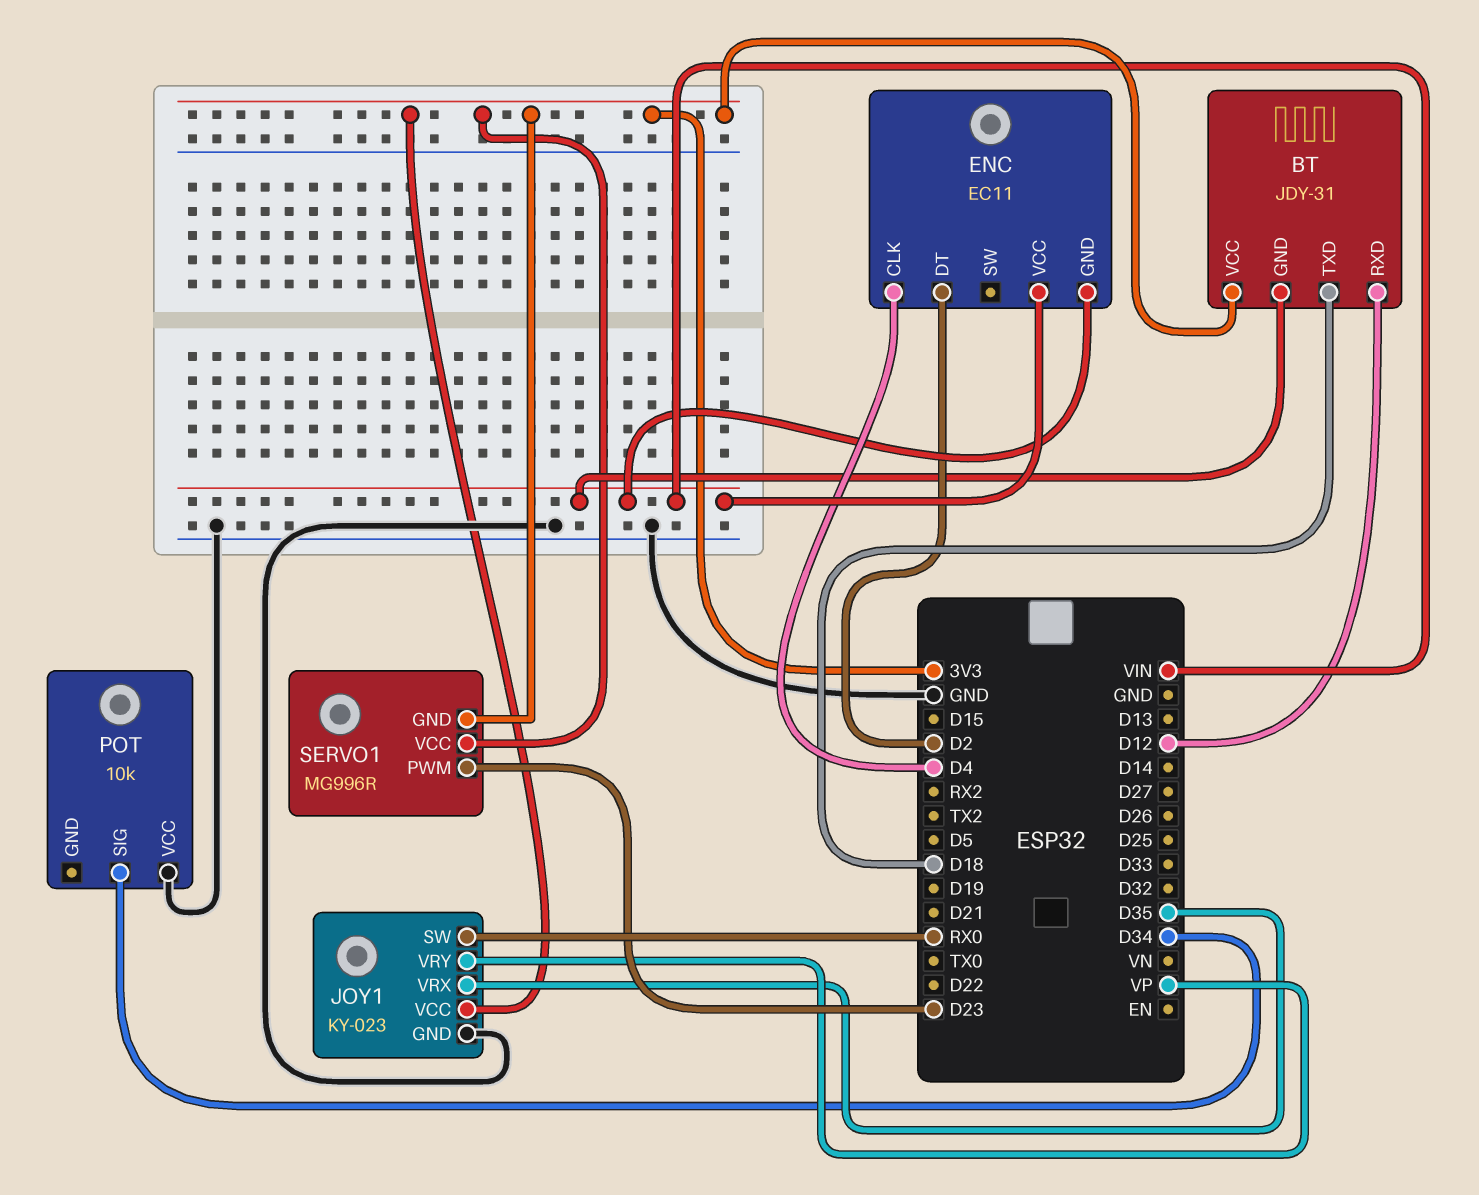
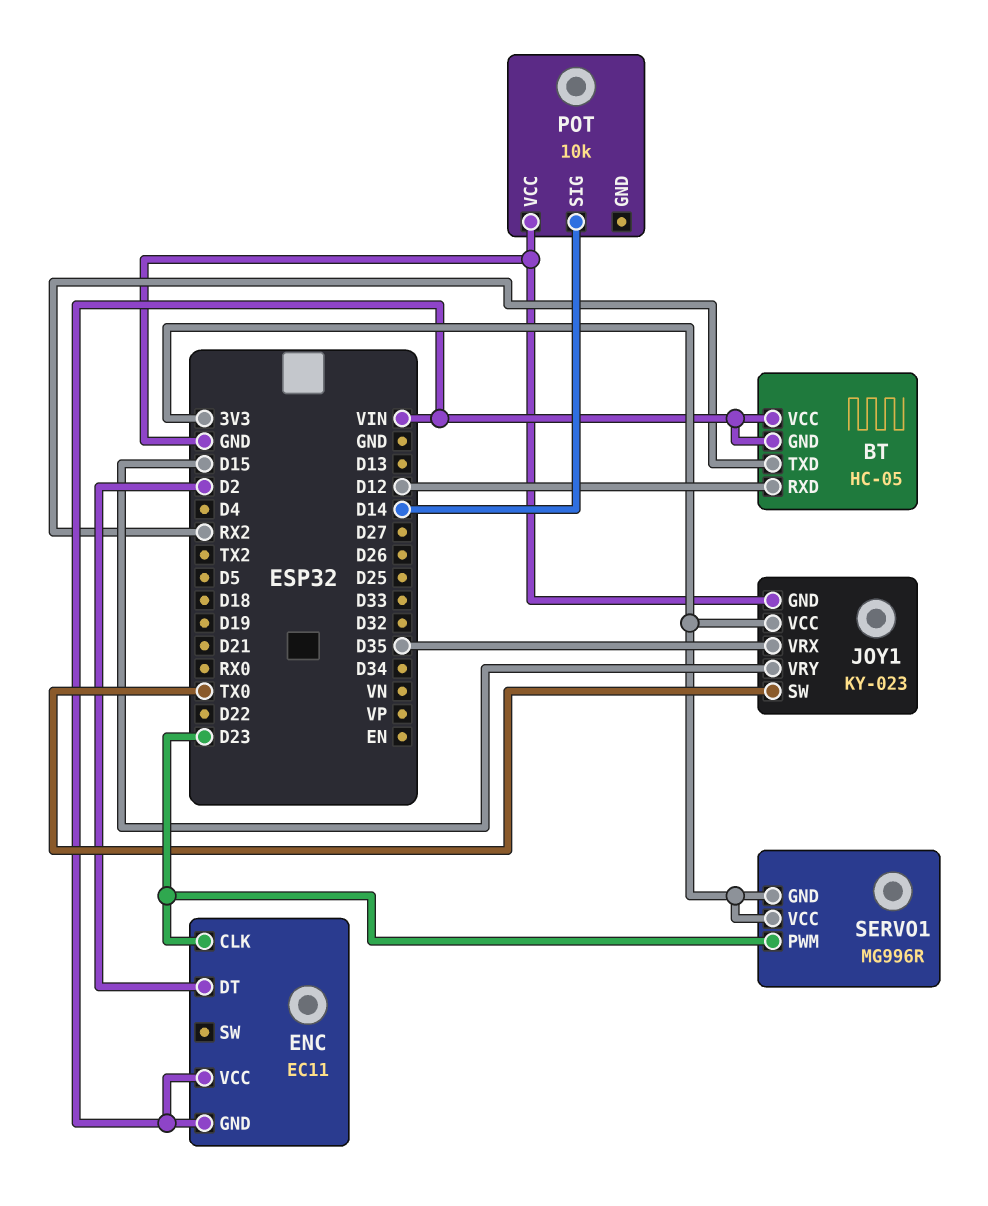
BT: JDY-31 -> HC-05
BT pin TXD: D18 -> RX2
BT pin VCC: 3V3 -> VIN
ENC pin CLK: D4 -> D23
JOY1 pin SW: RX0 -> TX0
JOY1 pin VRY: VP -> D15
POT pin SIG: D34 -> D14

